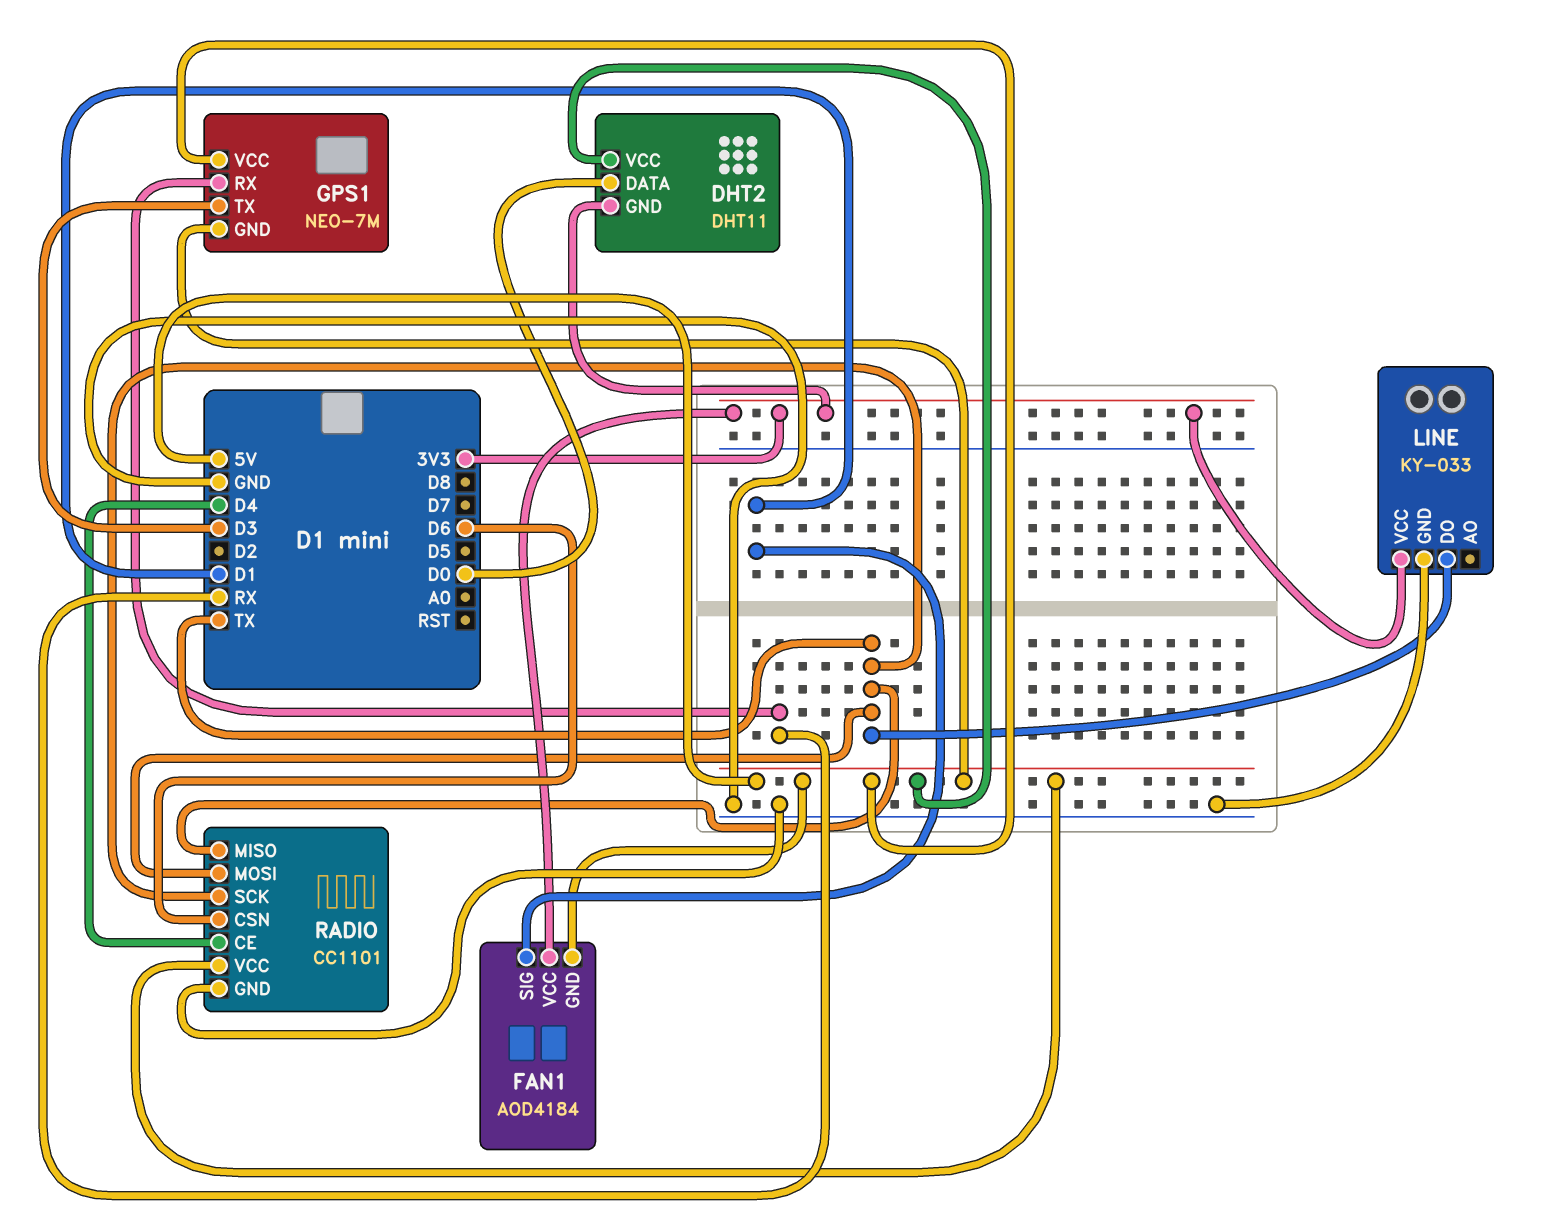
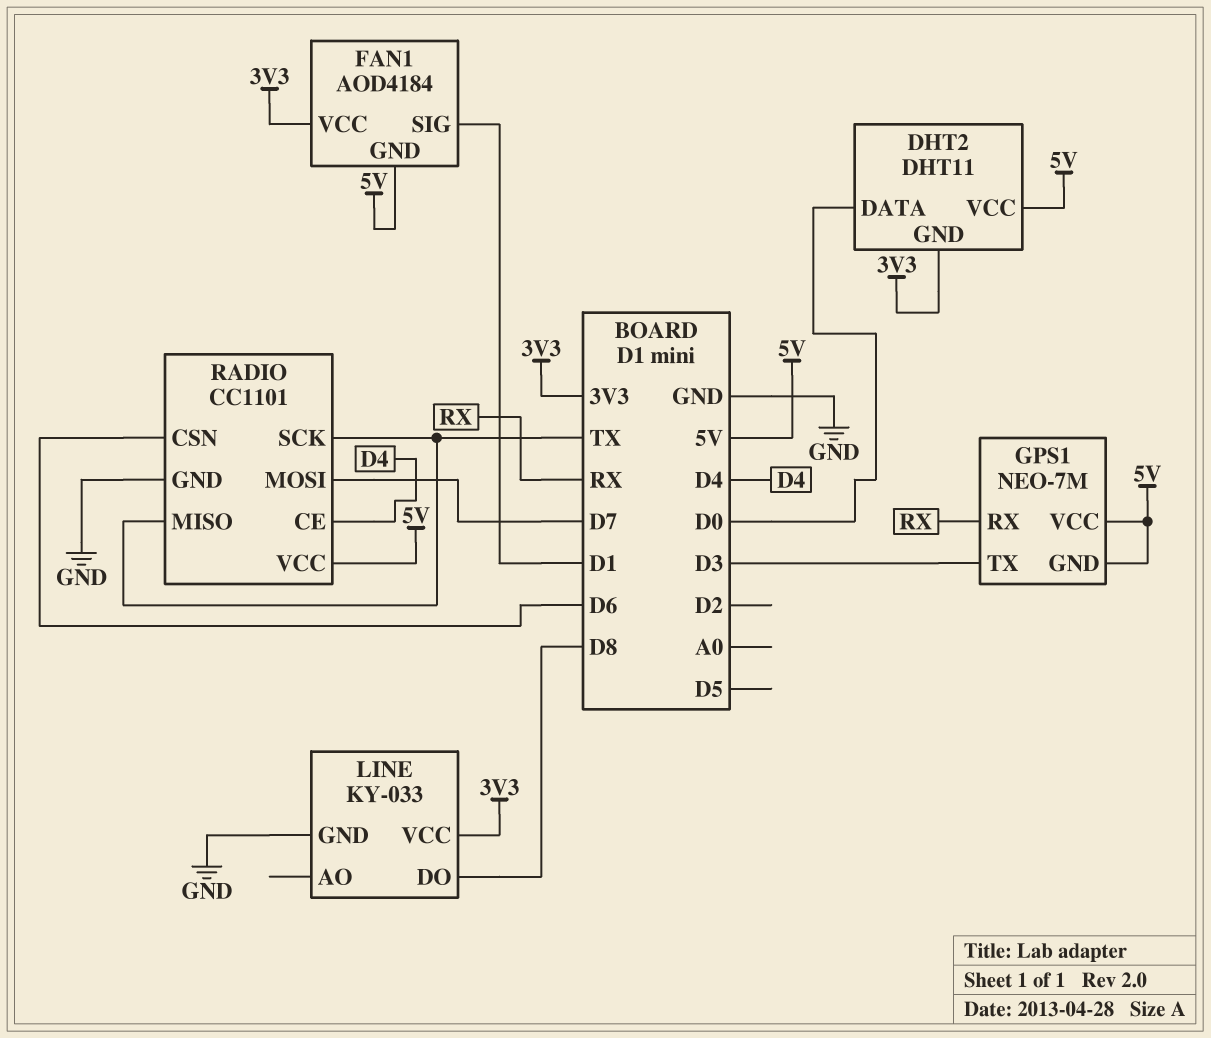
LINE pin DO: TX -> D8
RADIO pin MOSI: TX -> D7

